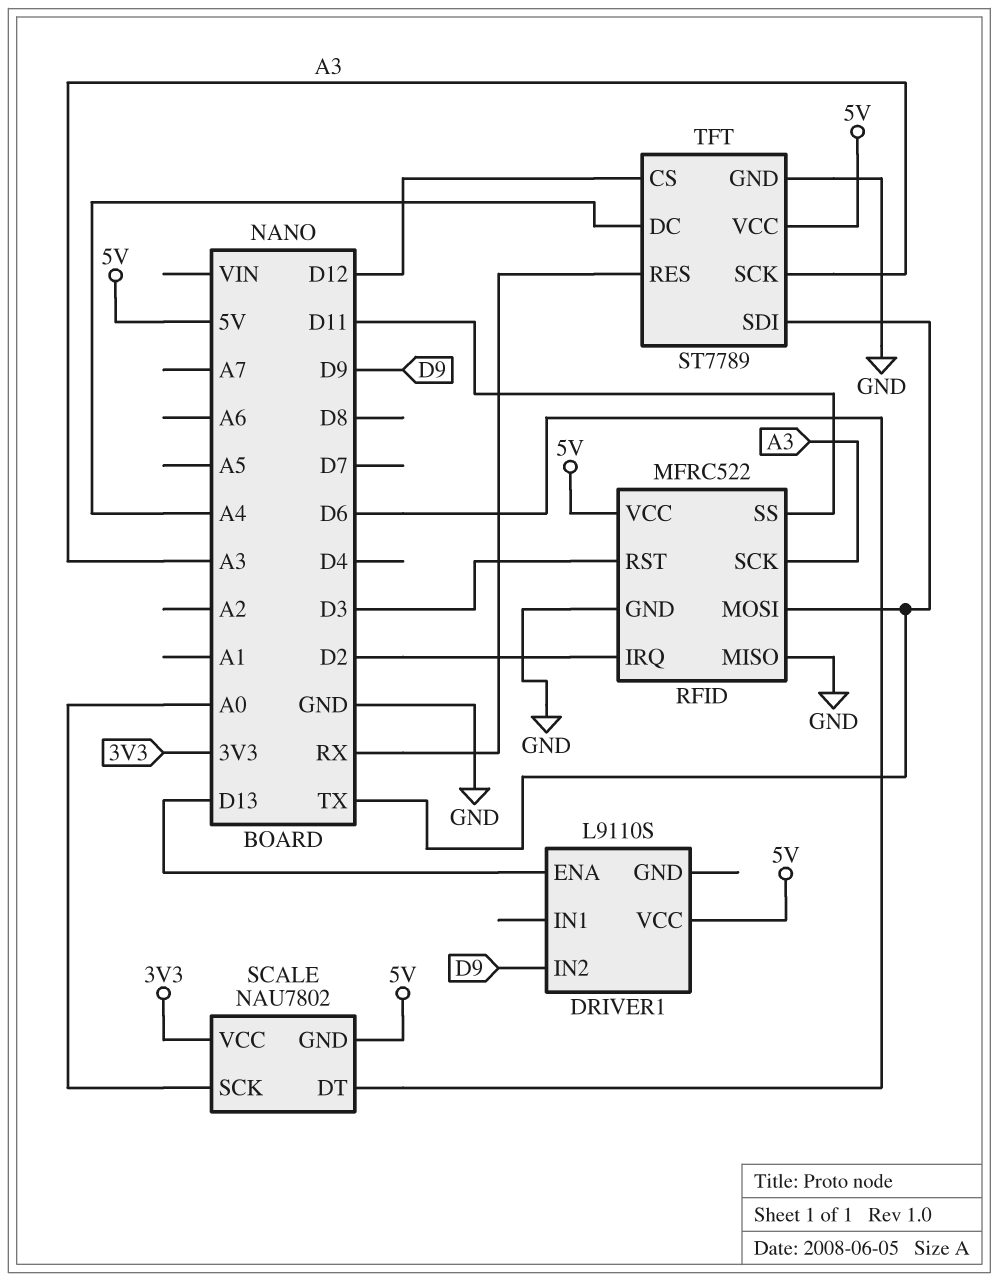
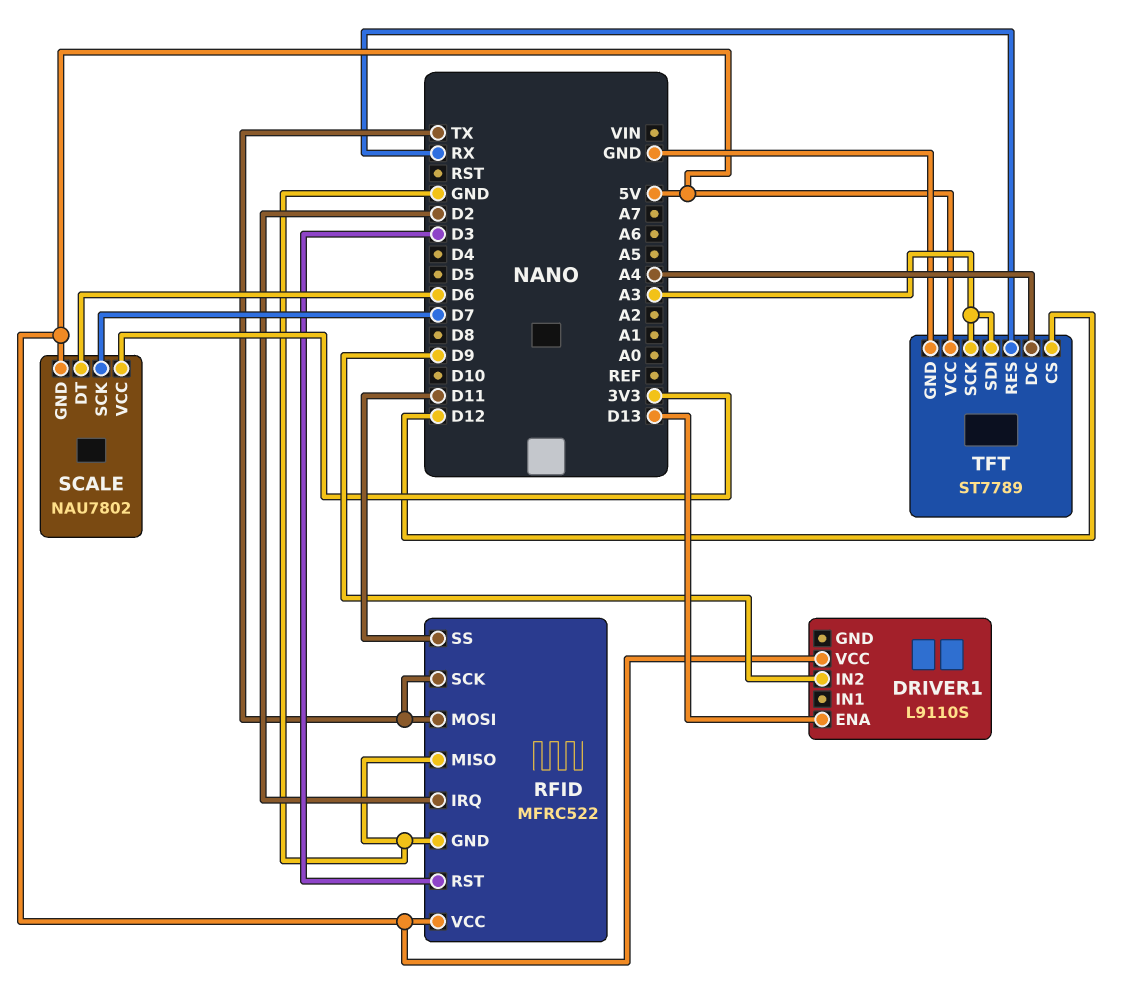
RFID pin SCK: A3 -> TX
SCALE pin SCK: A0 -> D7
TFT pin SDI: TX -> A3

